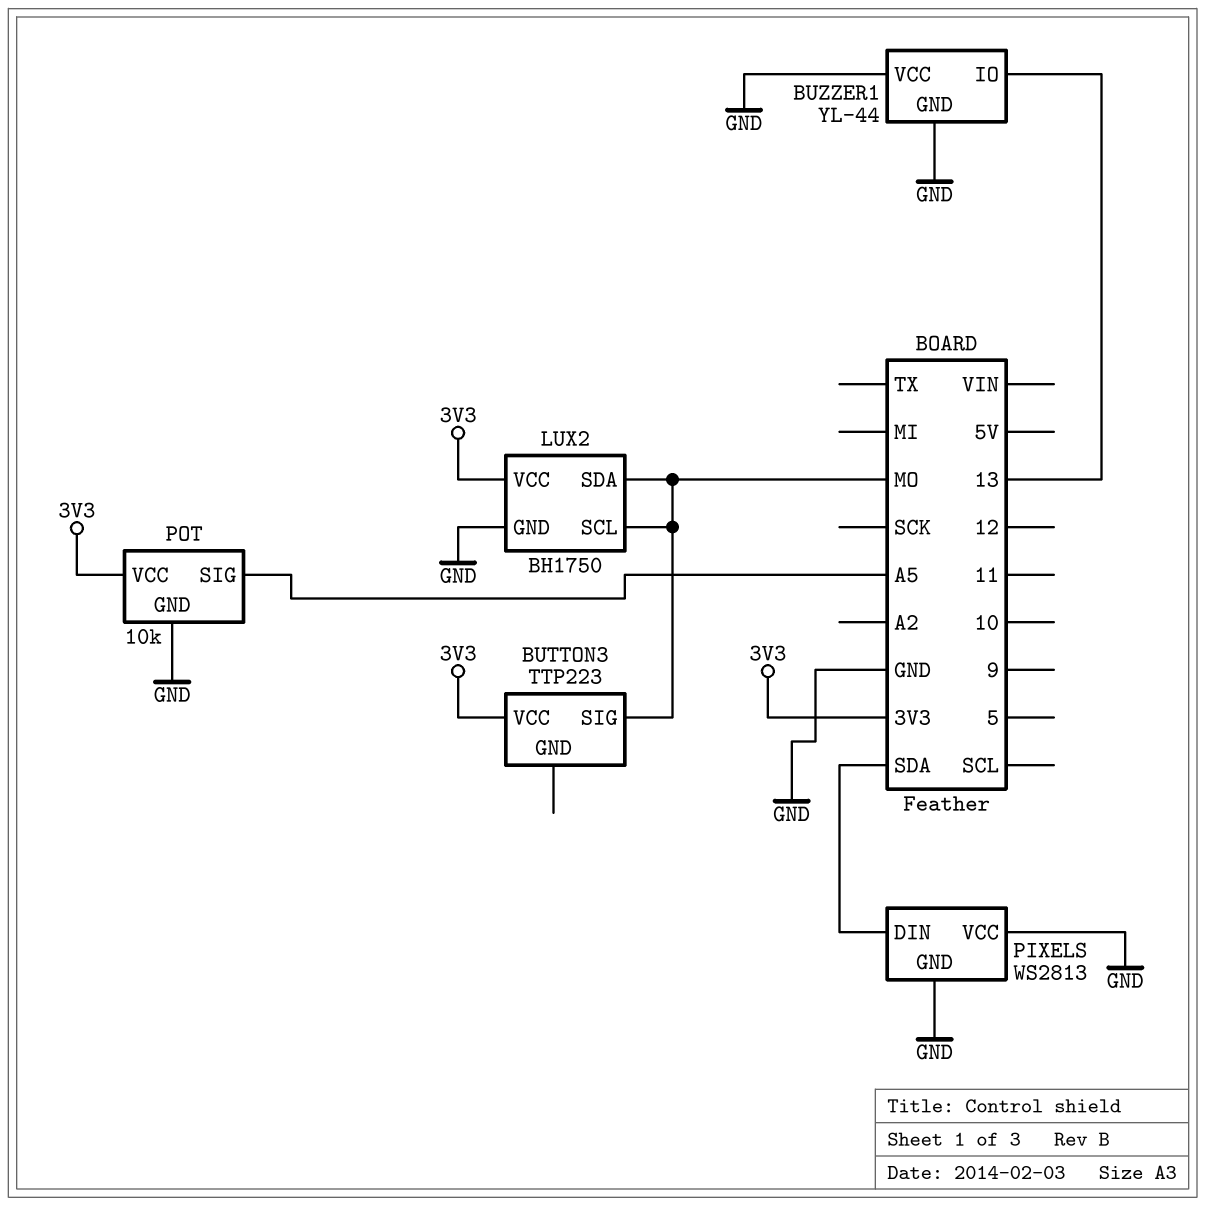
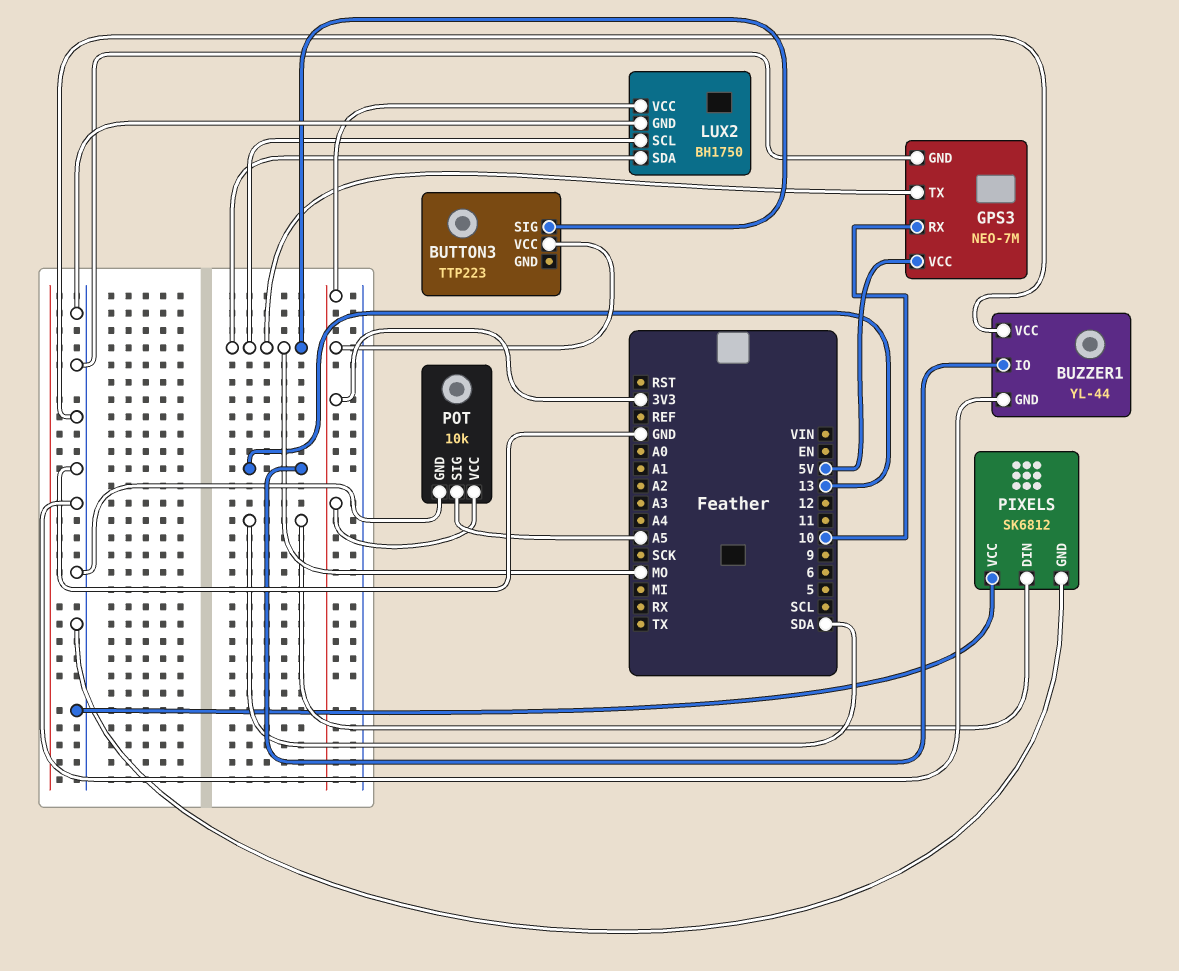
GPS3: none -> NEO-7M
GPS3 pin GND: none -> GND
GPS3 pin RX: none -> 10
GPS3 pin TX: none -> MO
GPS3 pin VCC: none -> 5V
PIXELS: WS2813 -> SK6812

